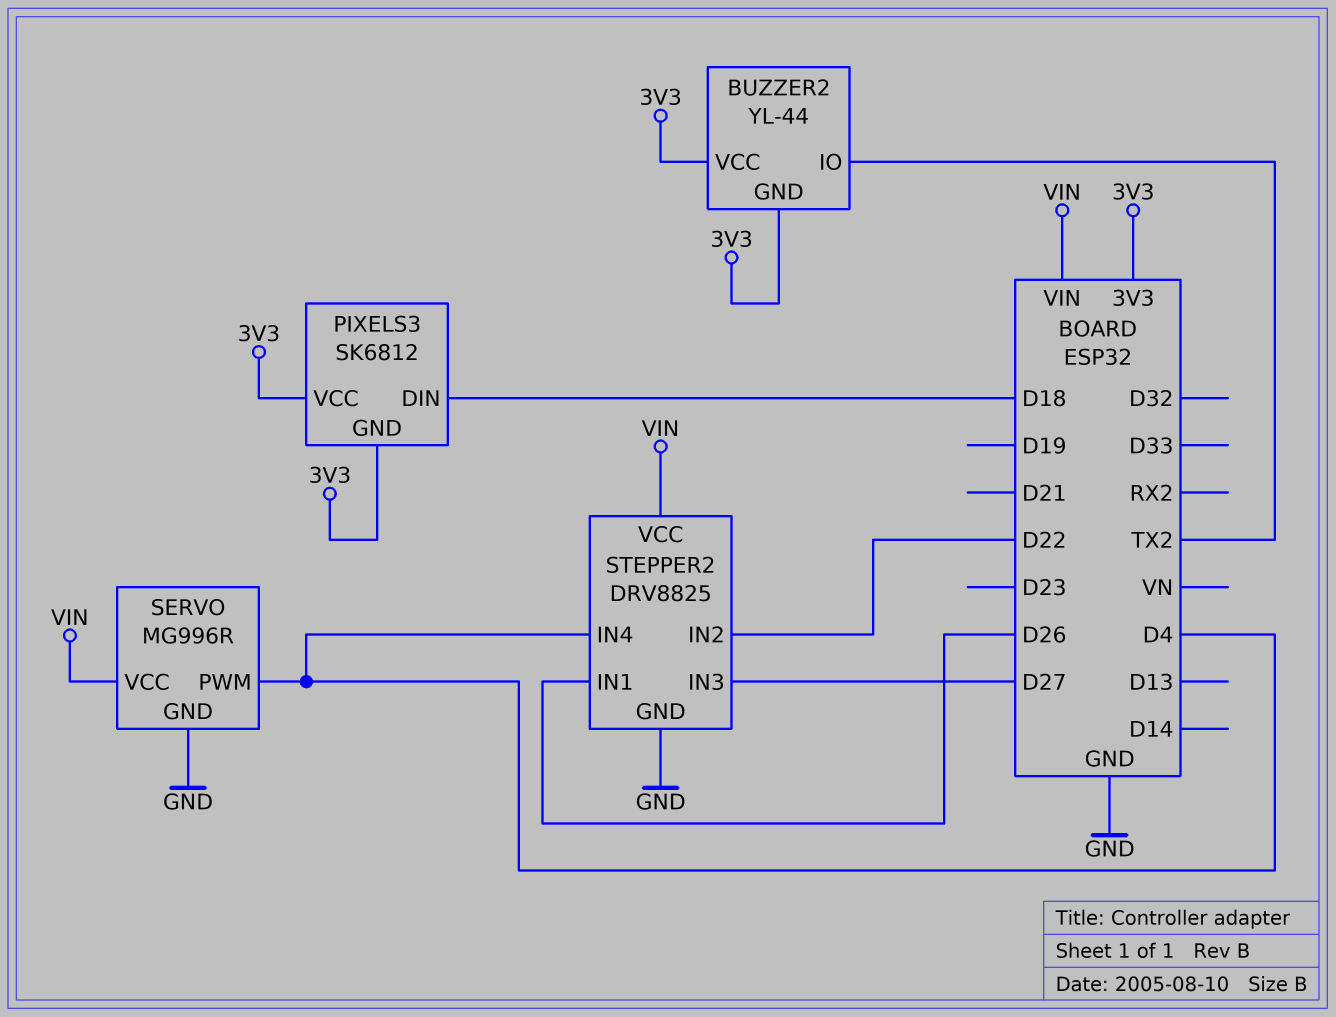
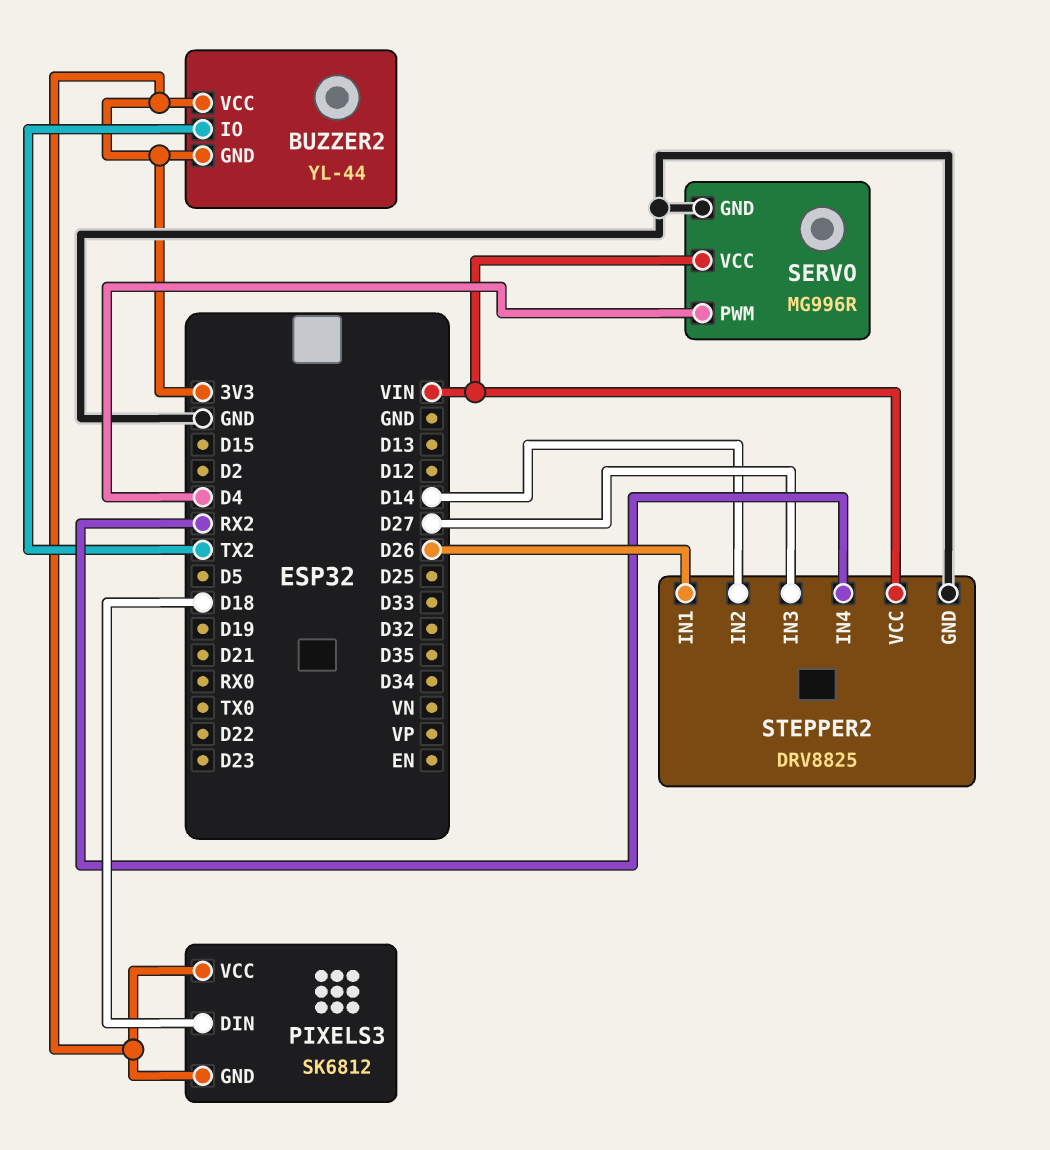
STEPPER2 pin IN2: D22 -> D14
STEPPER2 pin IN4: D4 -> RX2

